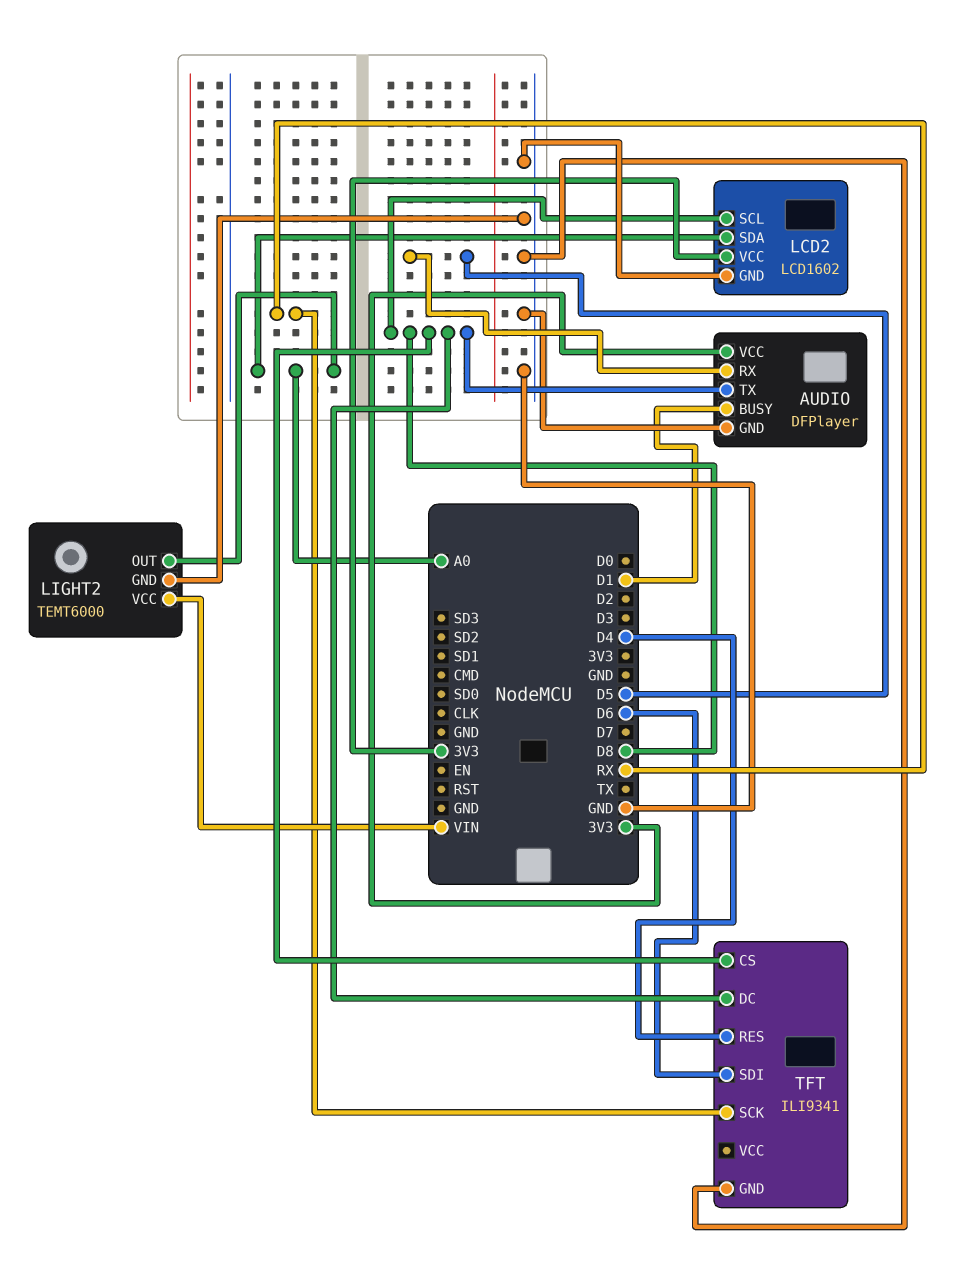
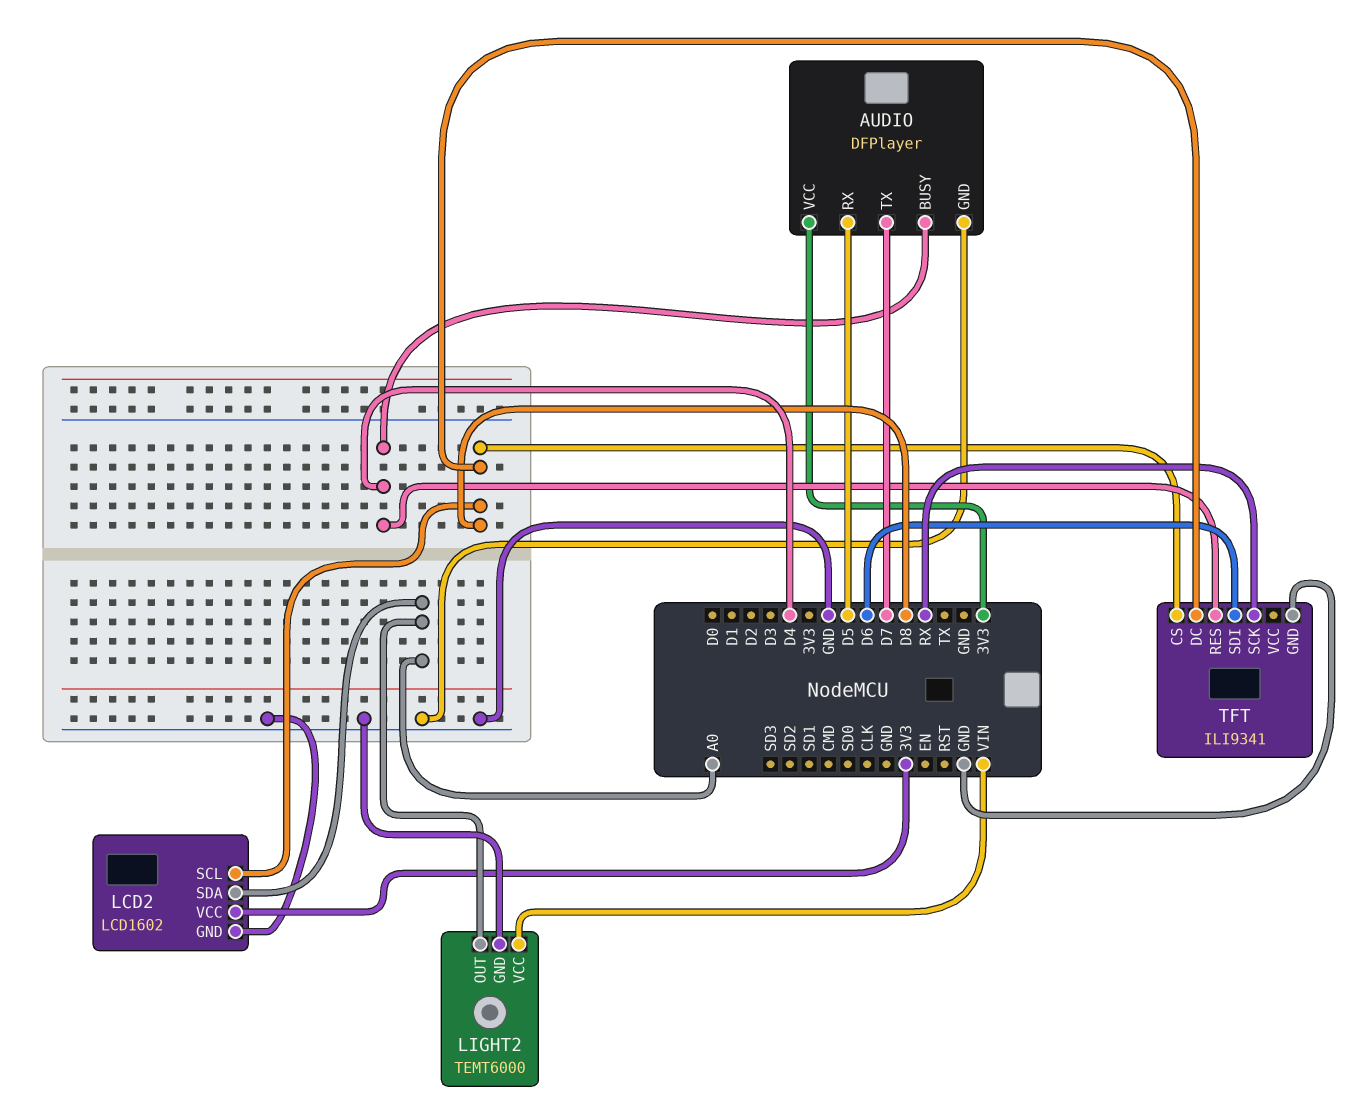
AUDIO pin BUSY: D1 -> D4
AUDIO pin TX: D8 -> D7

